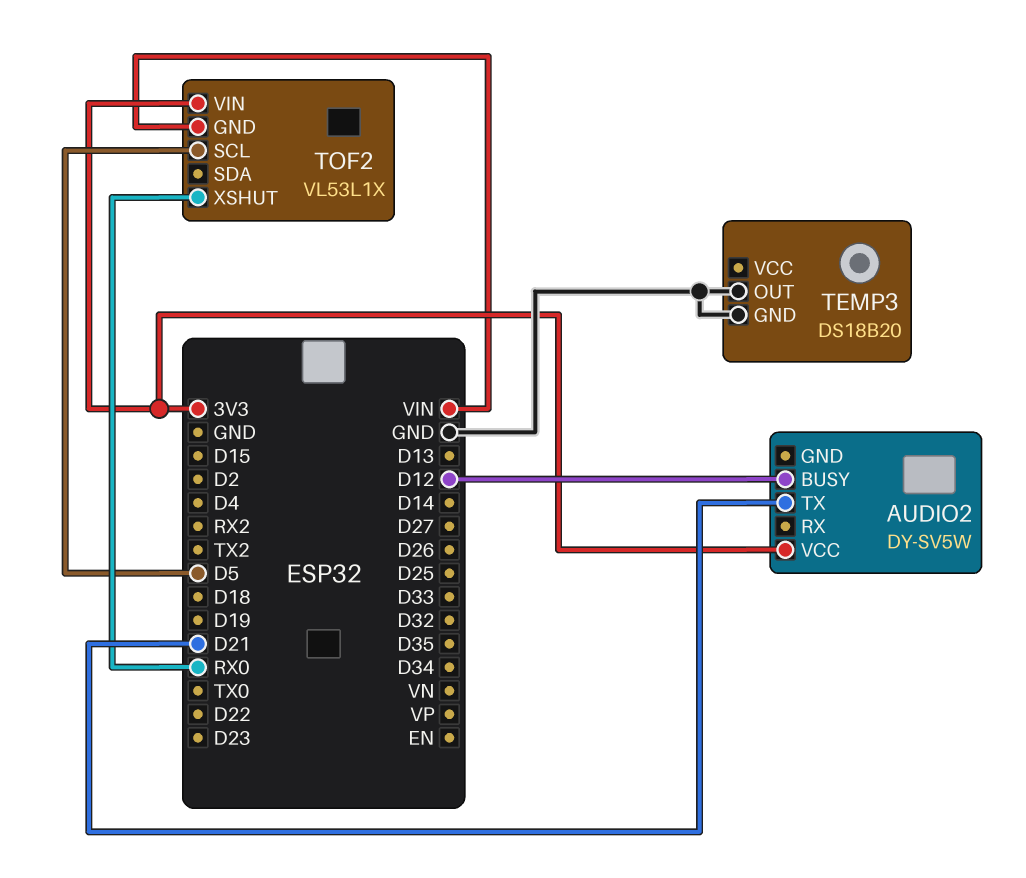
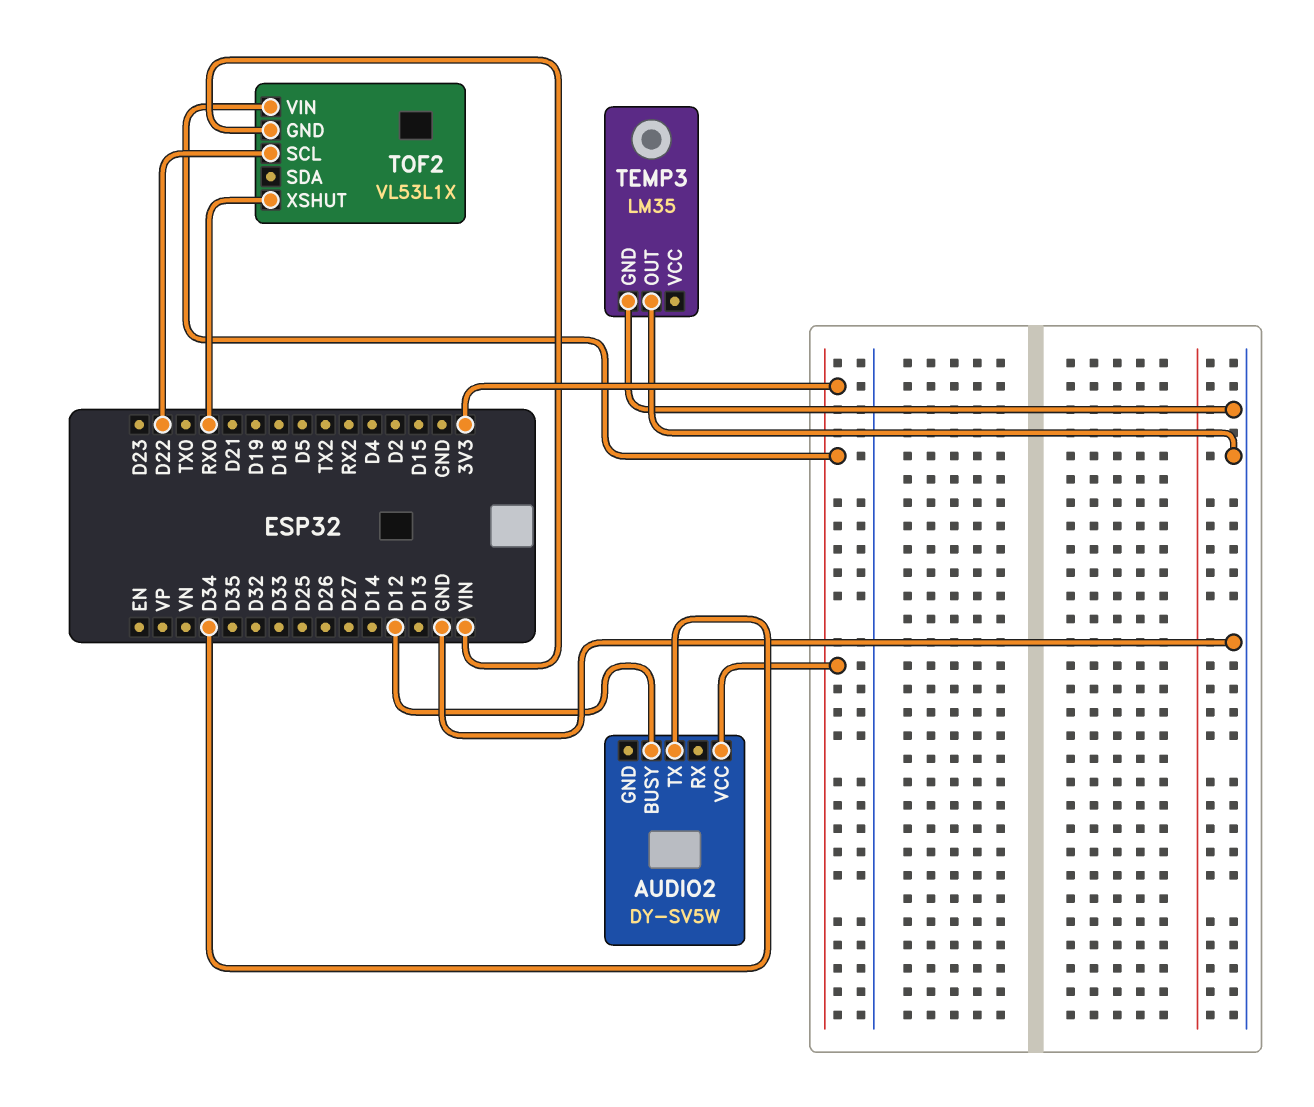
AUDIO2 pin TX: D21 -> D34
TEMP3: DS18B20 -> LM35
TOF2 pin SCL: D5 -> D22

